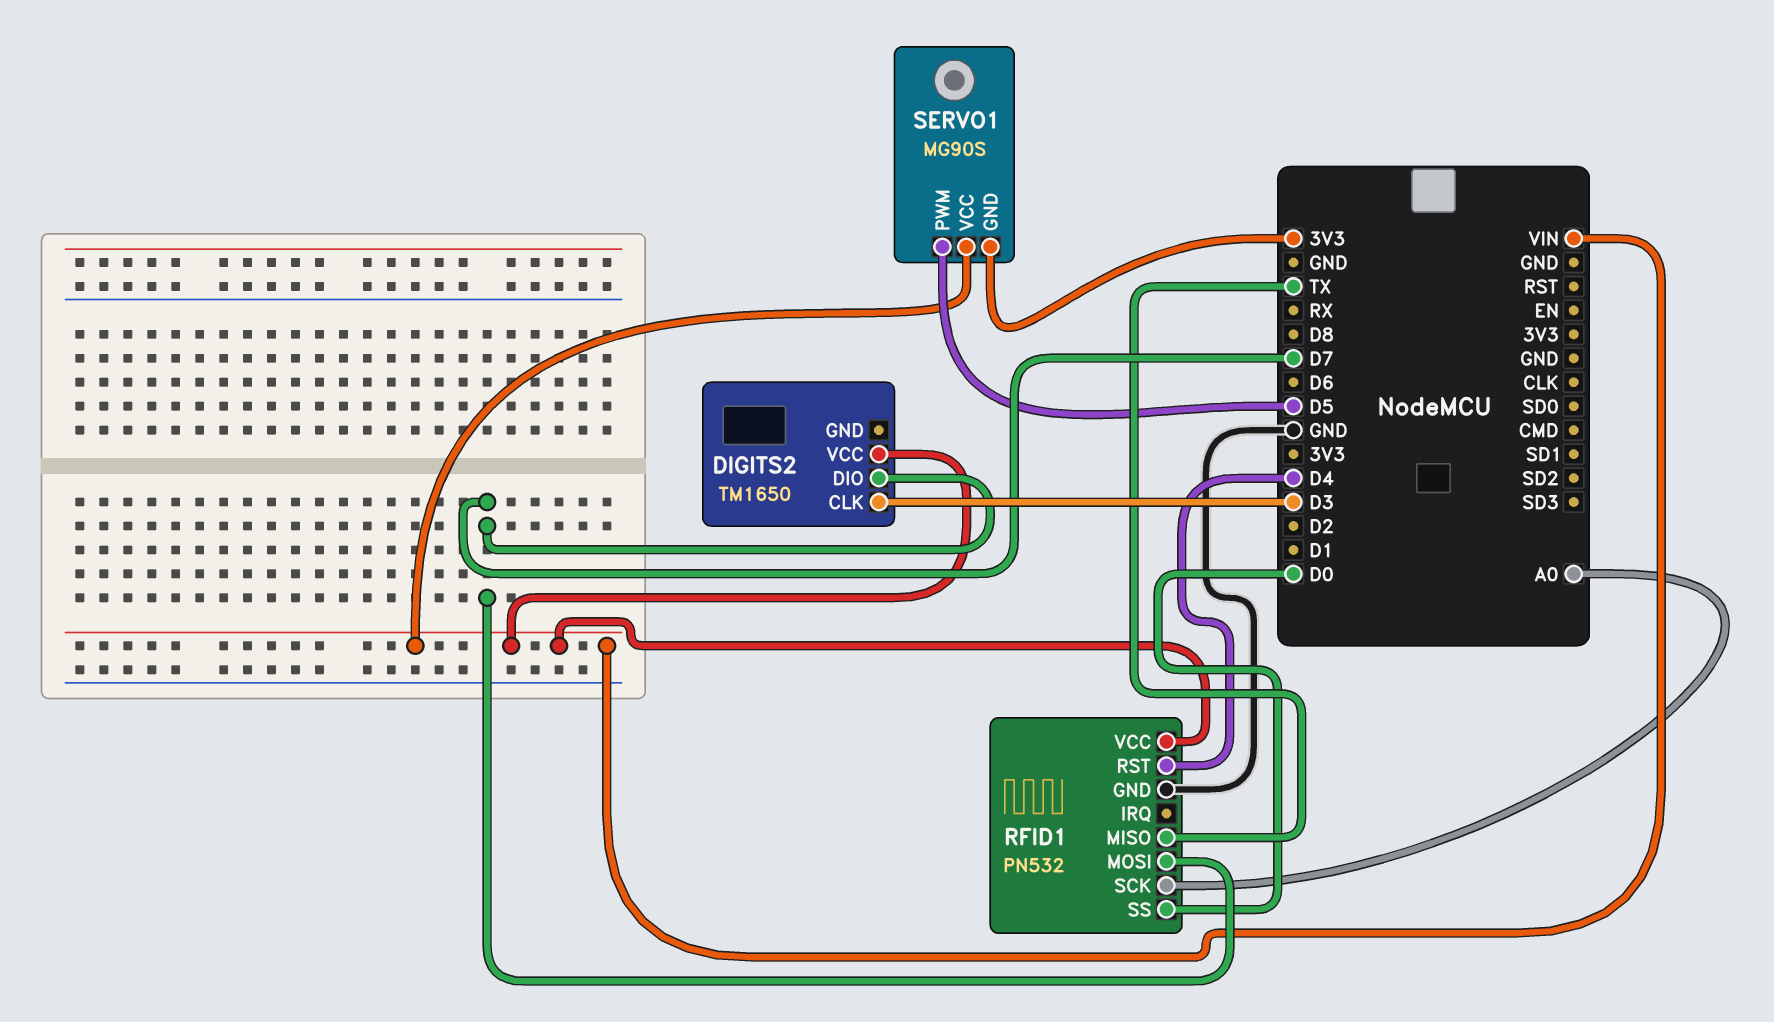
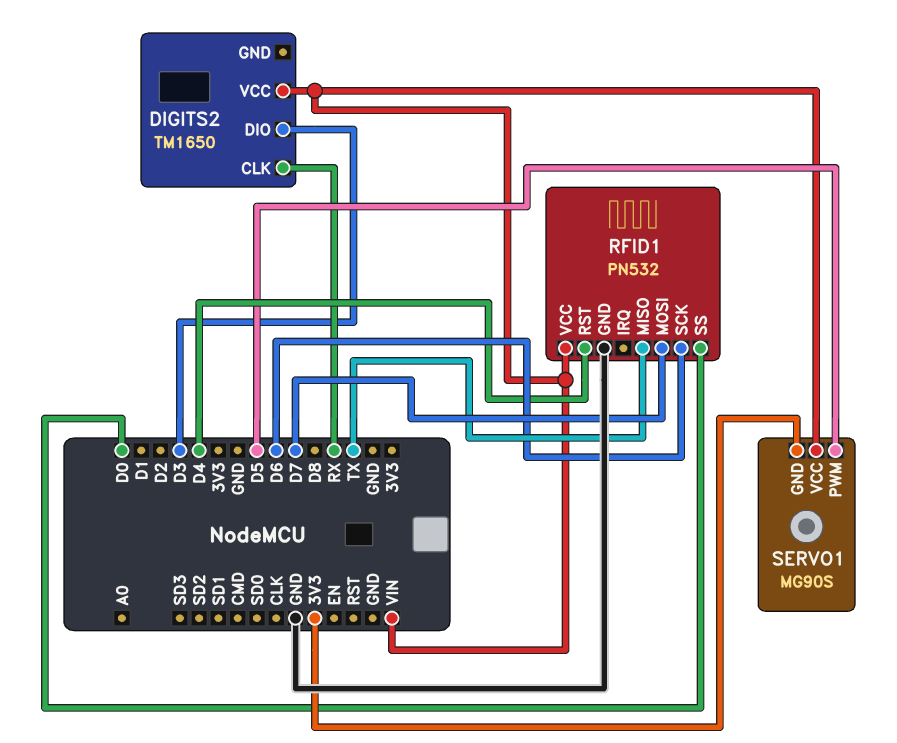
DIGITS2 pin CLK: D3 -> RX
DIGITS2 pin DIO: D7 -> D3
RFID1 pin SCK: A0 -> D6

